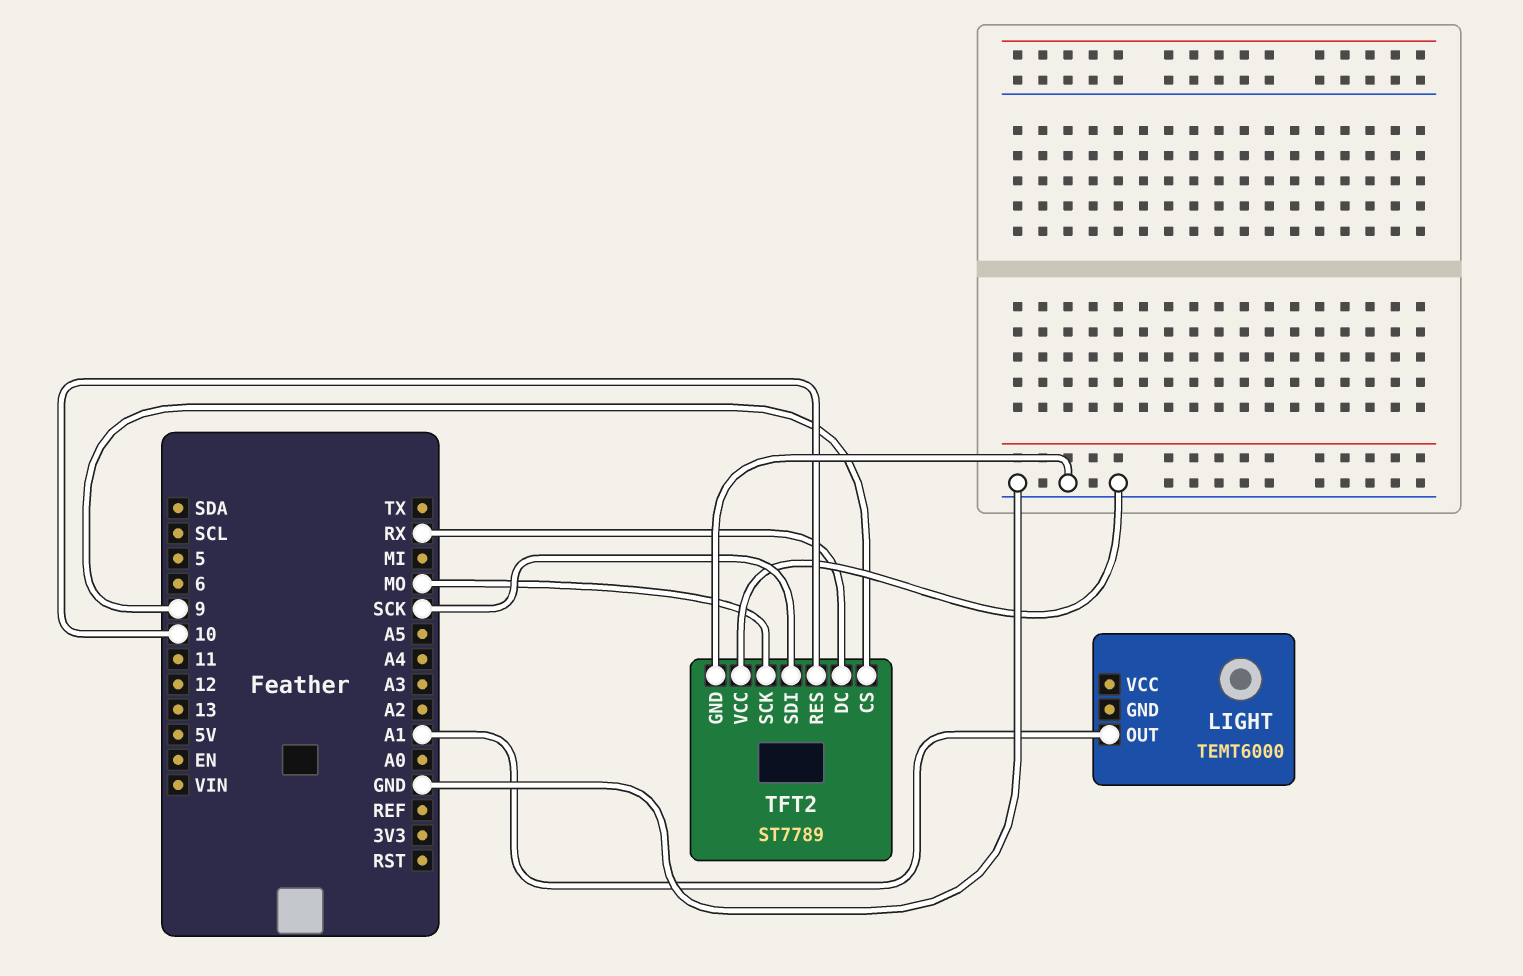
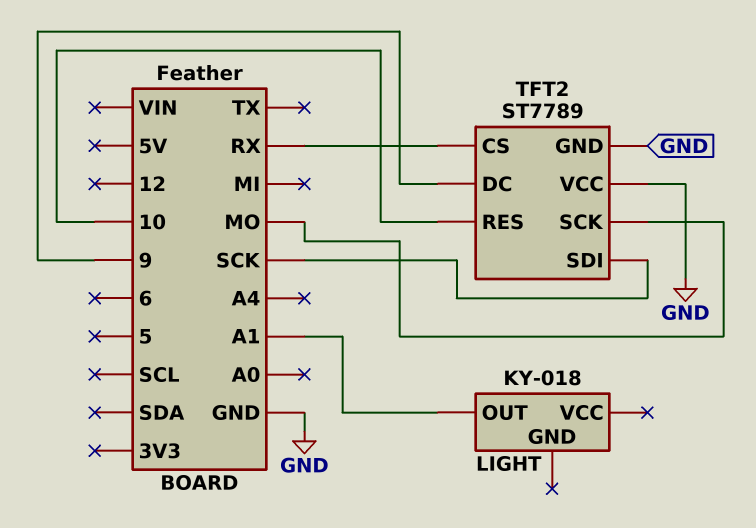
LIGHT: TEMT6000 -> KY-018
TFT2 pin CS: 9 -> RX
TFT2 pin DC: RX -> 9

